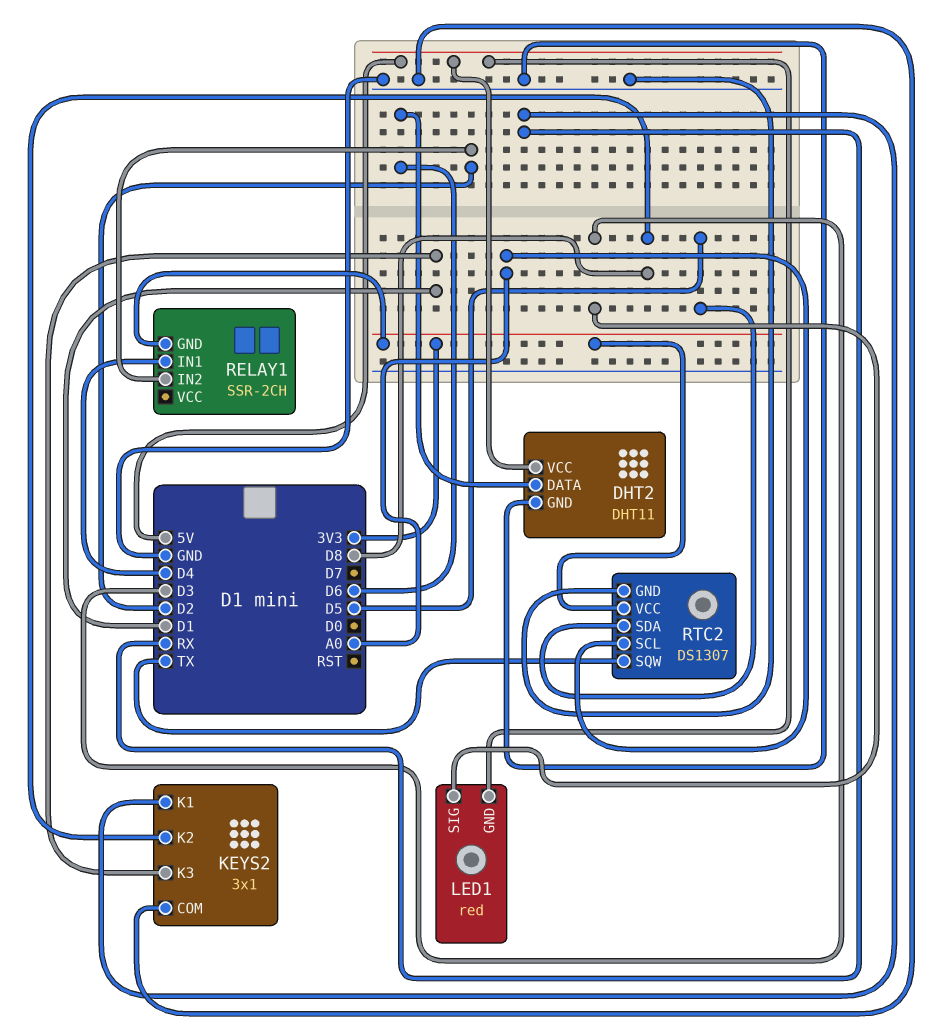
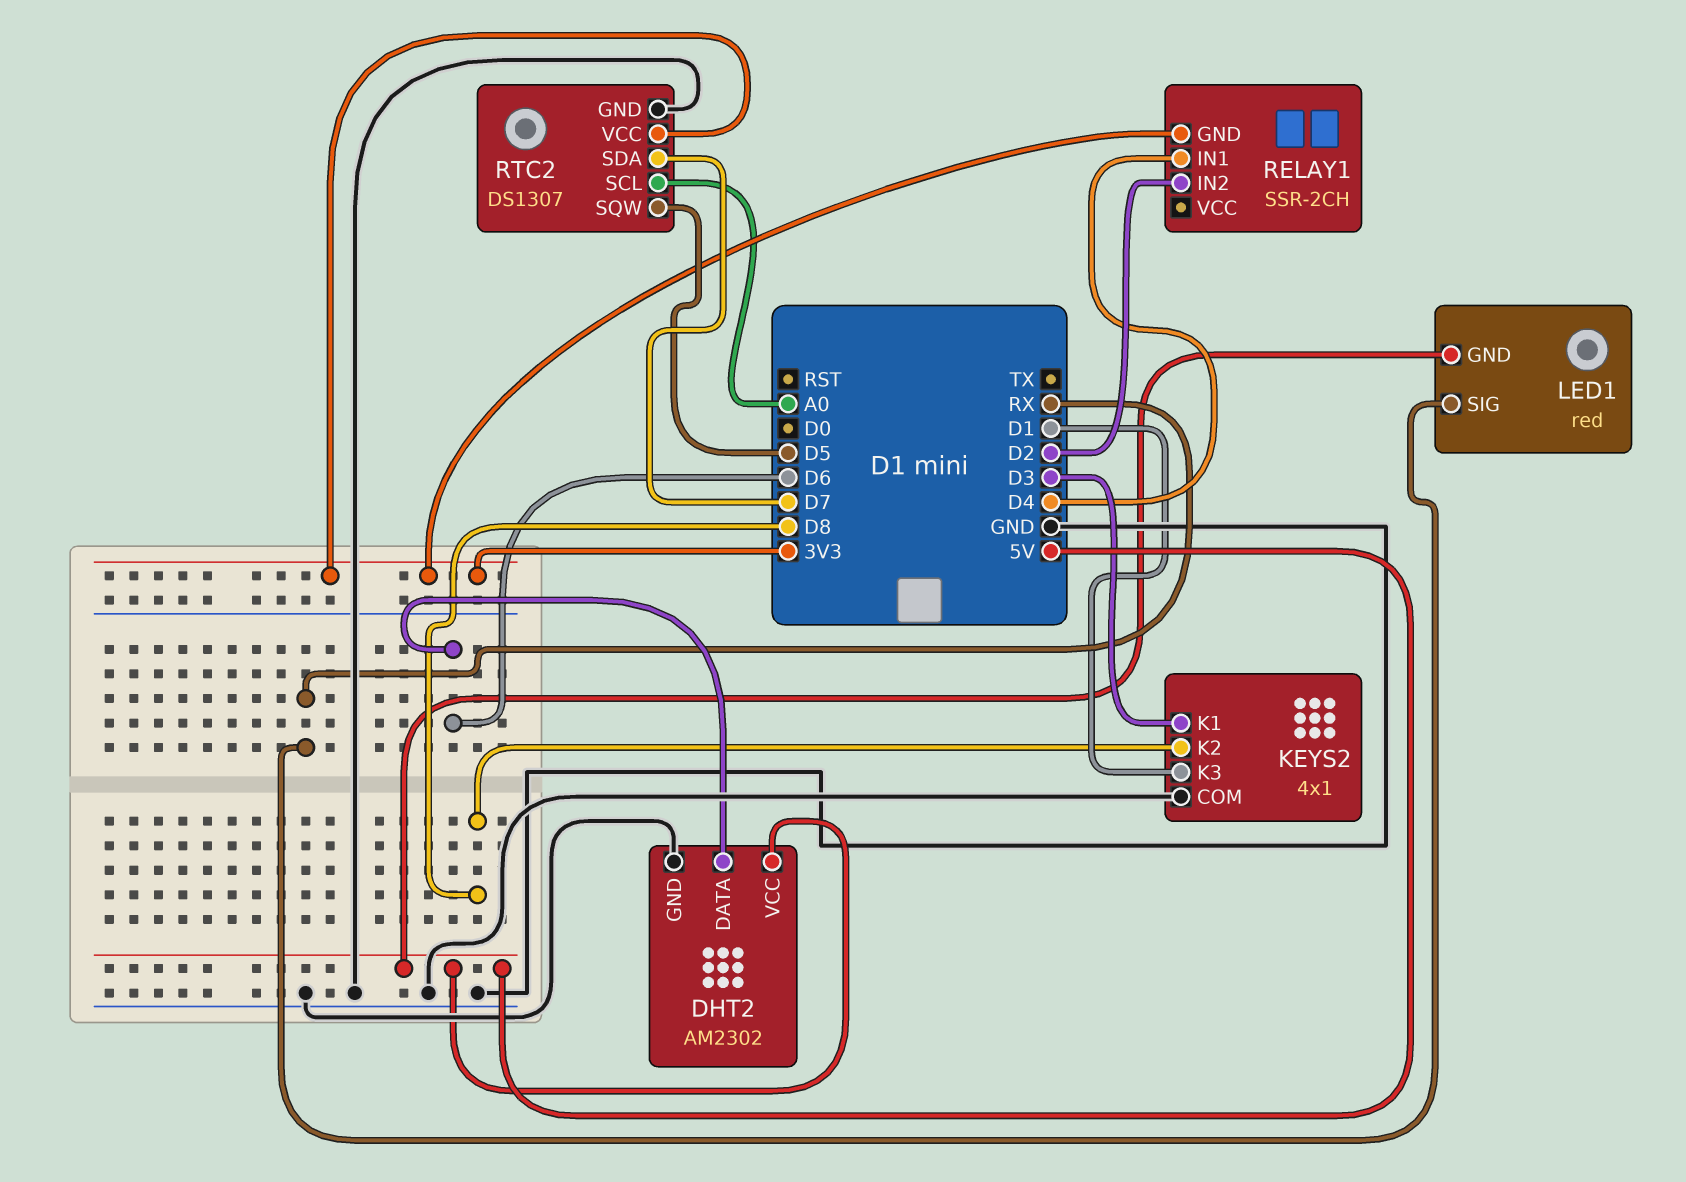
DHT2: DHT11 -> AM2302
KEYS2: 3x1 -> 4x1
KEYS2 pin K1: RX -> D3
LED1 pin SIG: D3 -> RX
RTC2 pin SDA: D5 -> D7
RTC2 pin SQW: TX -> D5

